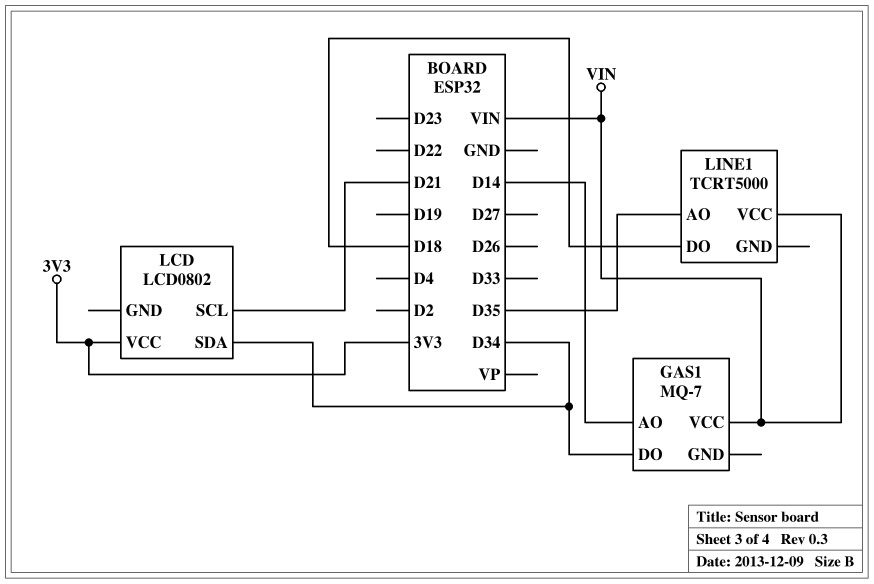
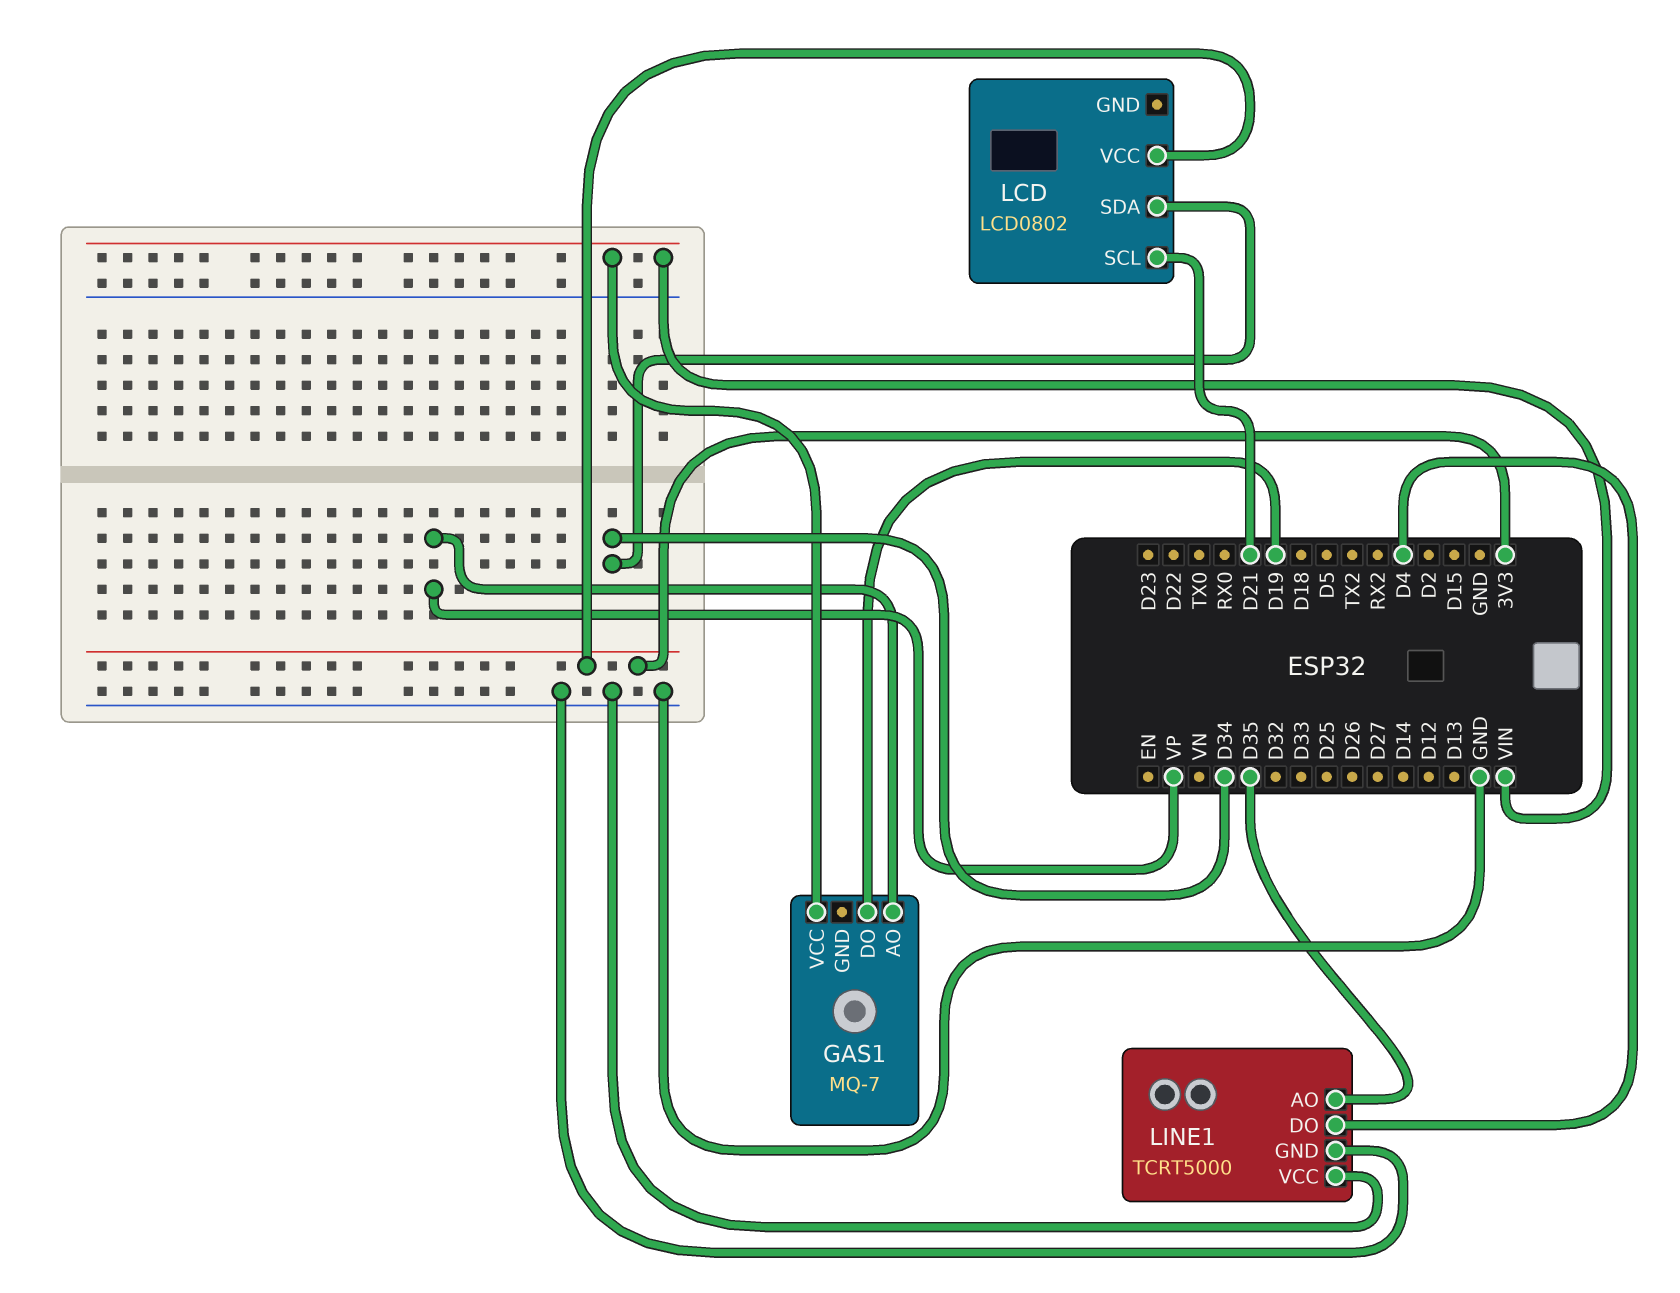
GAS1 pin AO: D14 -> VP
GAS1 pin DO: D34 -> D19
LINE1 pin DO: D18 -> D4
LINE1 pin GND: none -> GND
LINE1 pin VCC: VIN -> GND

